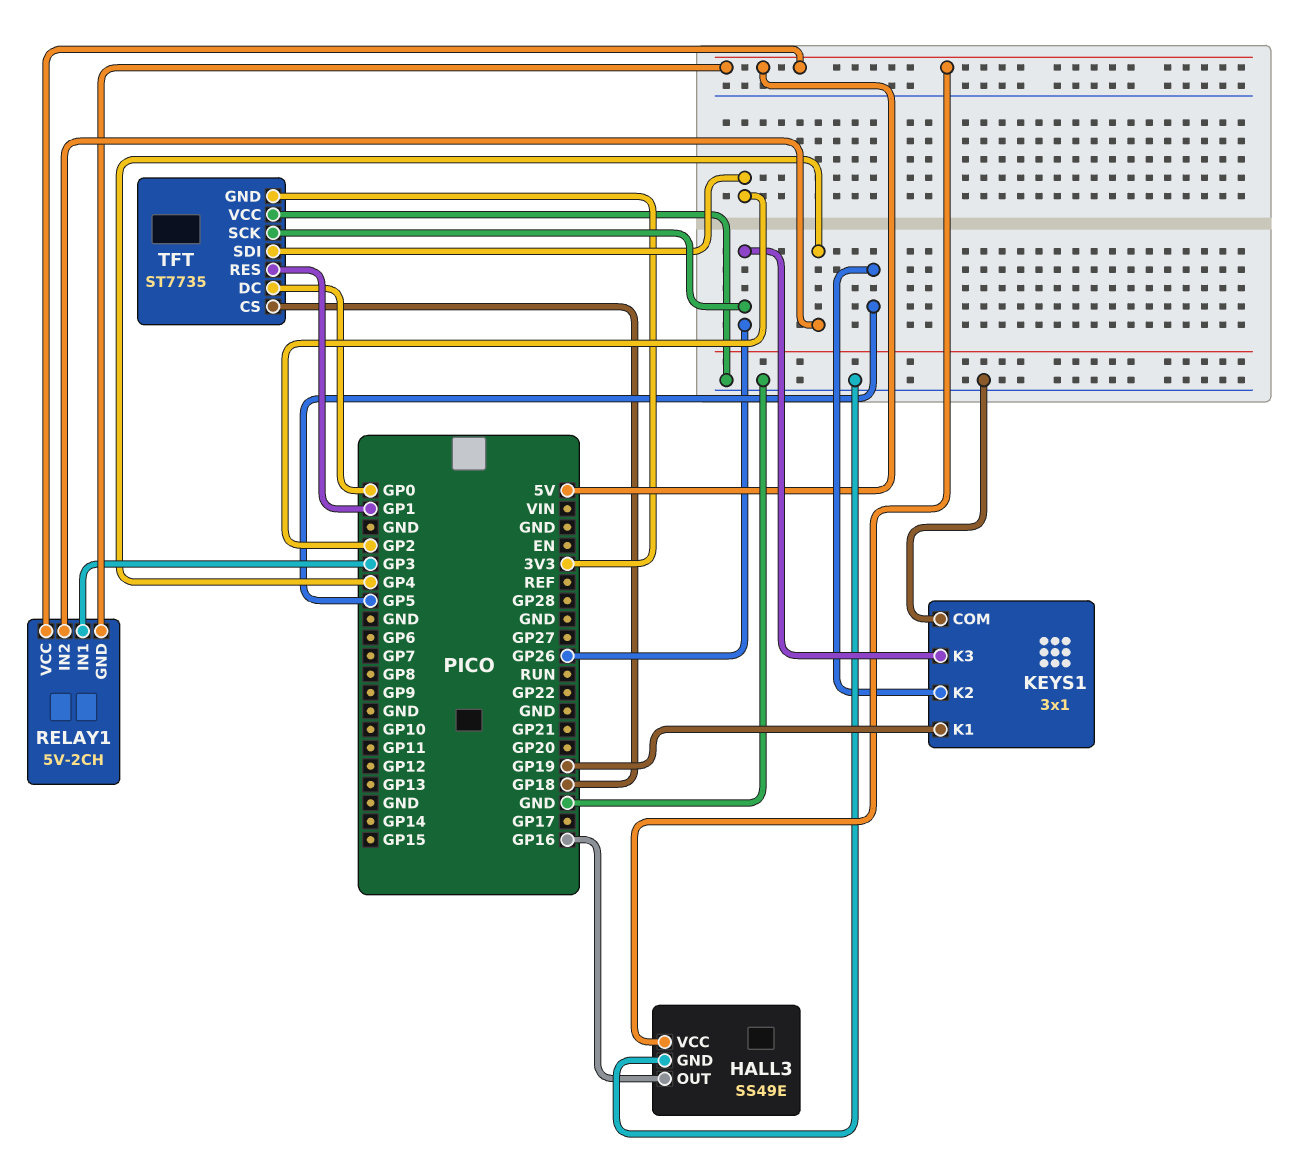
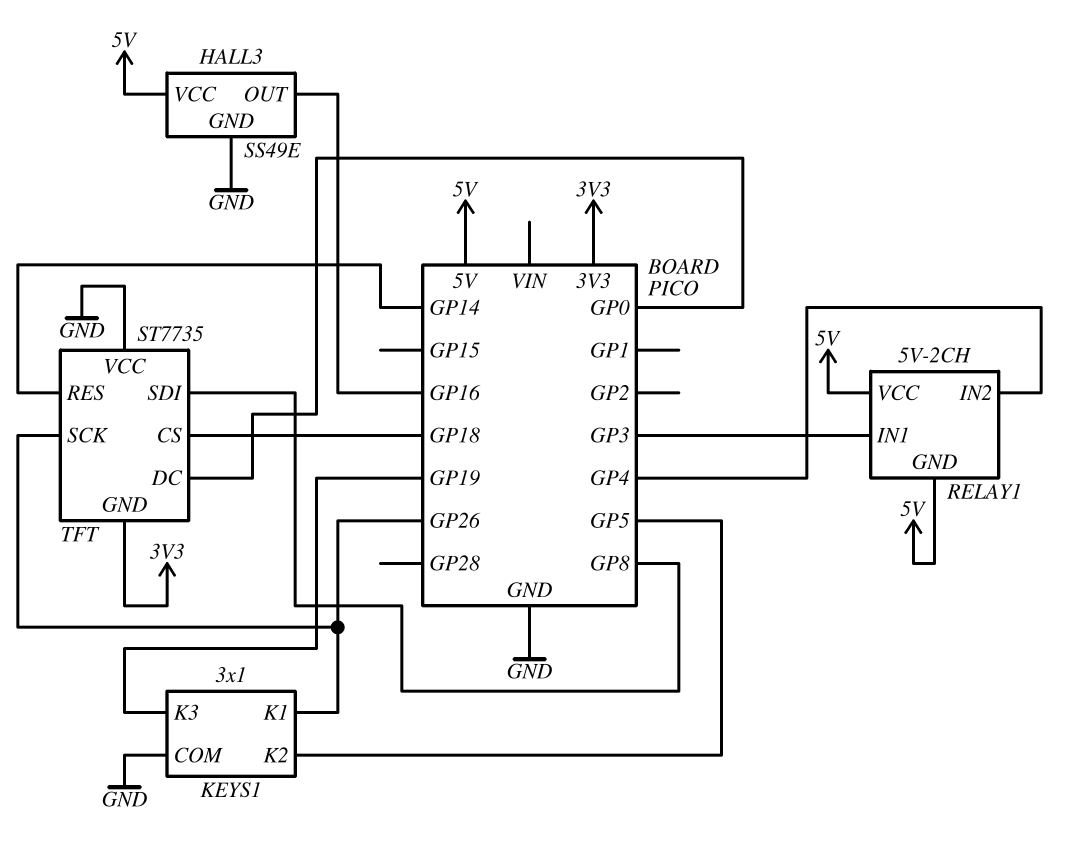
KEYS1 pin K1: GP19 -> GP26
KEYS1 pin K3: GP26 -> GP19
TFT pin RES: GP1 -> GP14
TFT pin SDI: GP2 -> GP8

